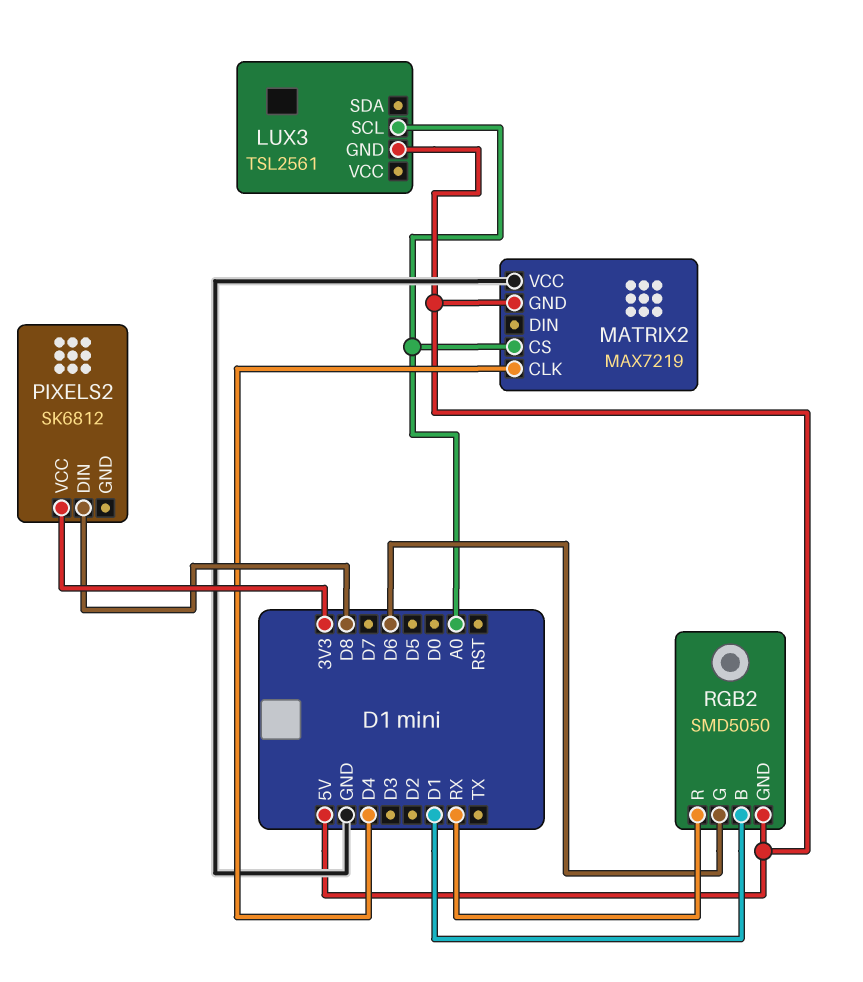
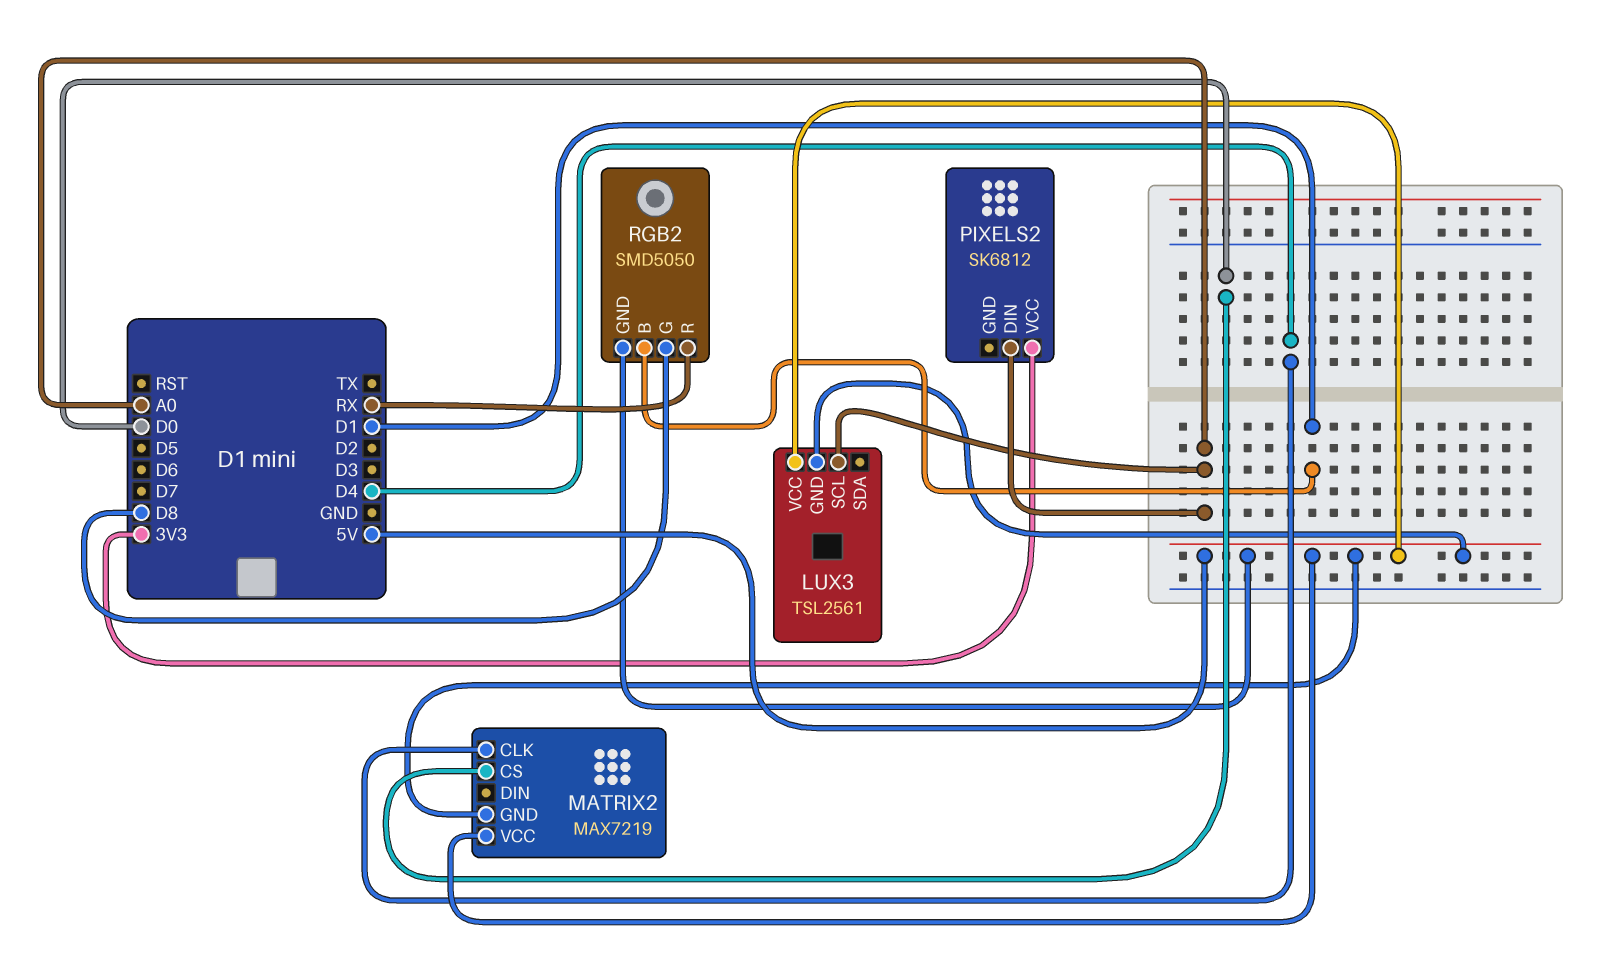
LUX3 pin VCC: none -> 5V
MATRIX2 pin CS: A0 -> D0
MATRIX2 pin VCC: GND -> 5V
PIXELS2 pin DIN: D8 -> A0
RGB2 pin G: D6 -> D8

